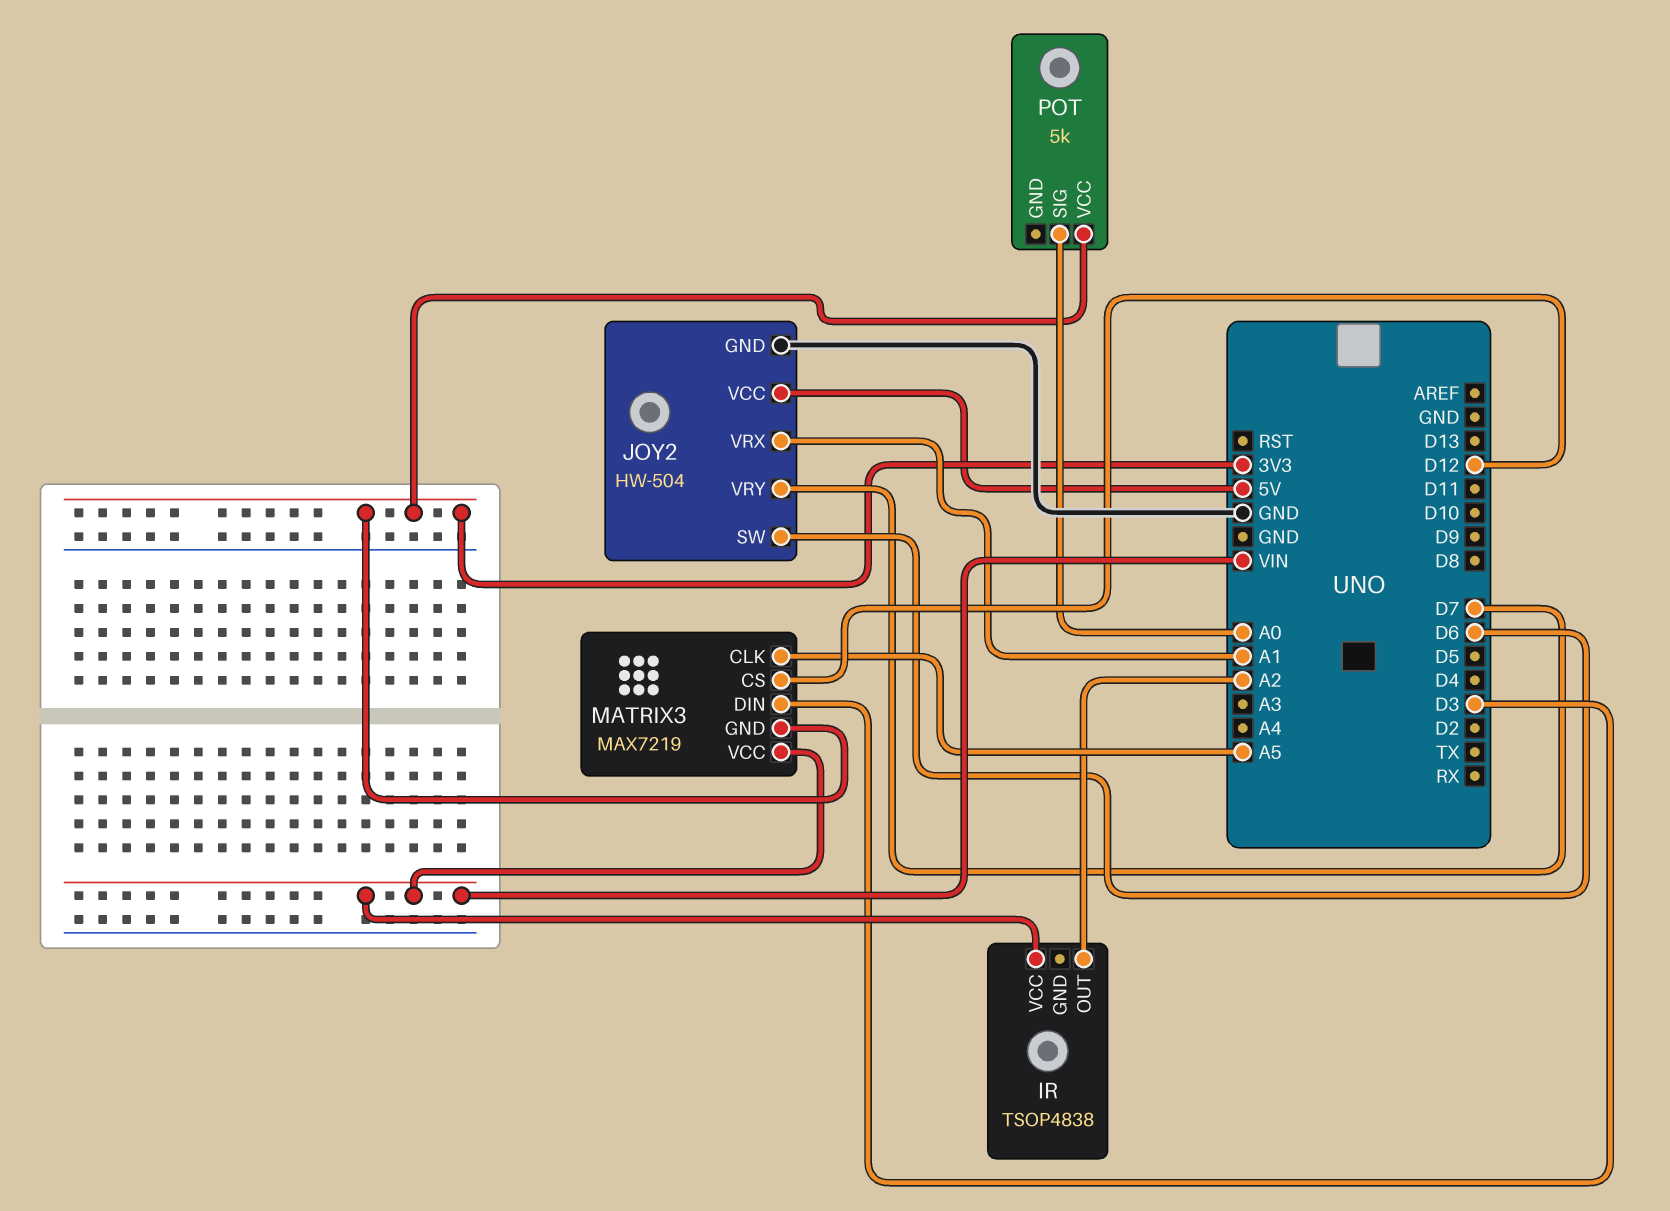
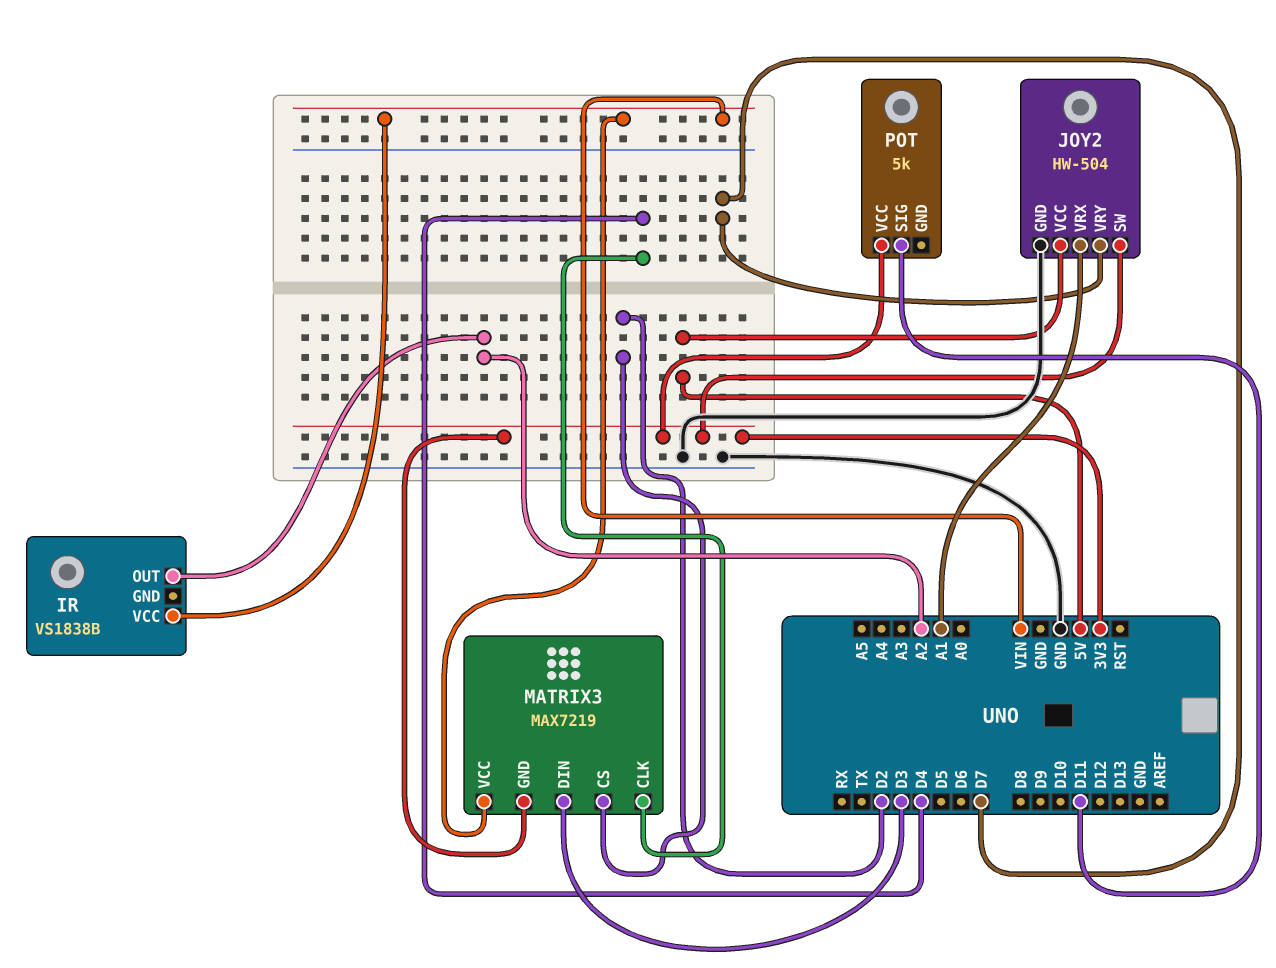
IR: TSOP4838 -> VS1838B
JOY2 pin SW: D6 -> 3V3
MATRIX3 pin CLK: A5 -> D4
MATRIX3 pin CS: D12 -> D2
POT pin SIG: A0 -> D11

